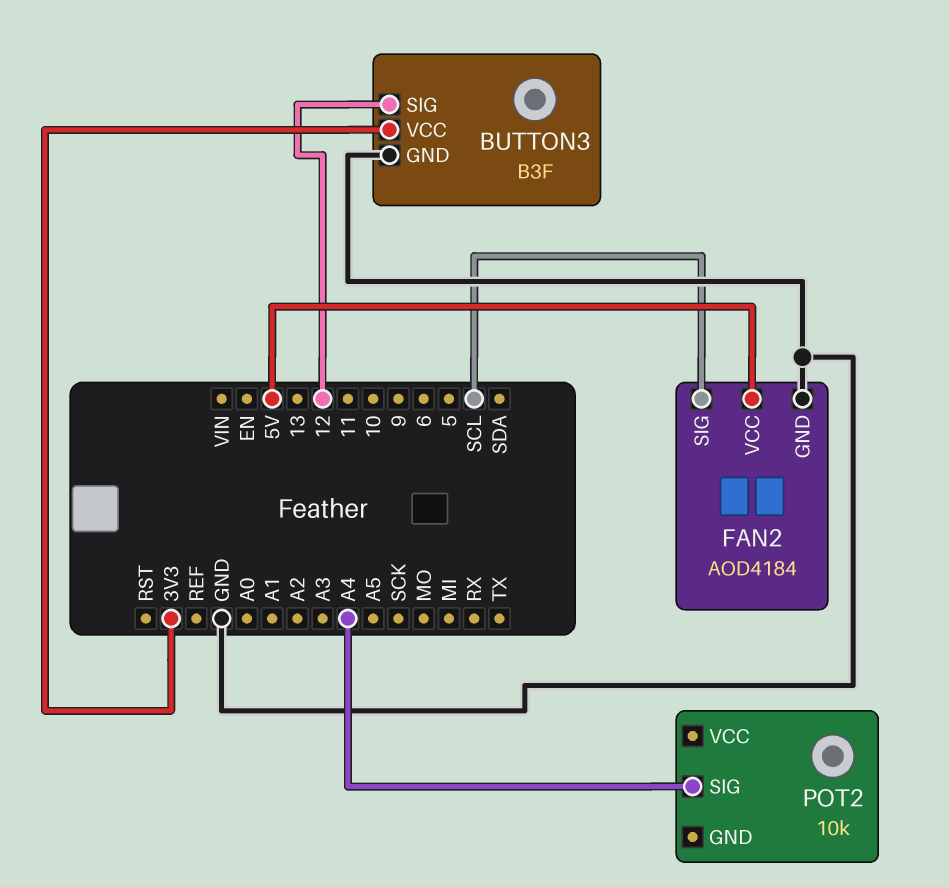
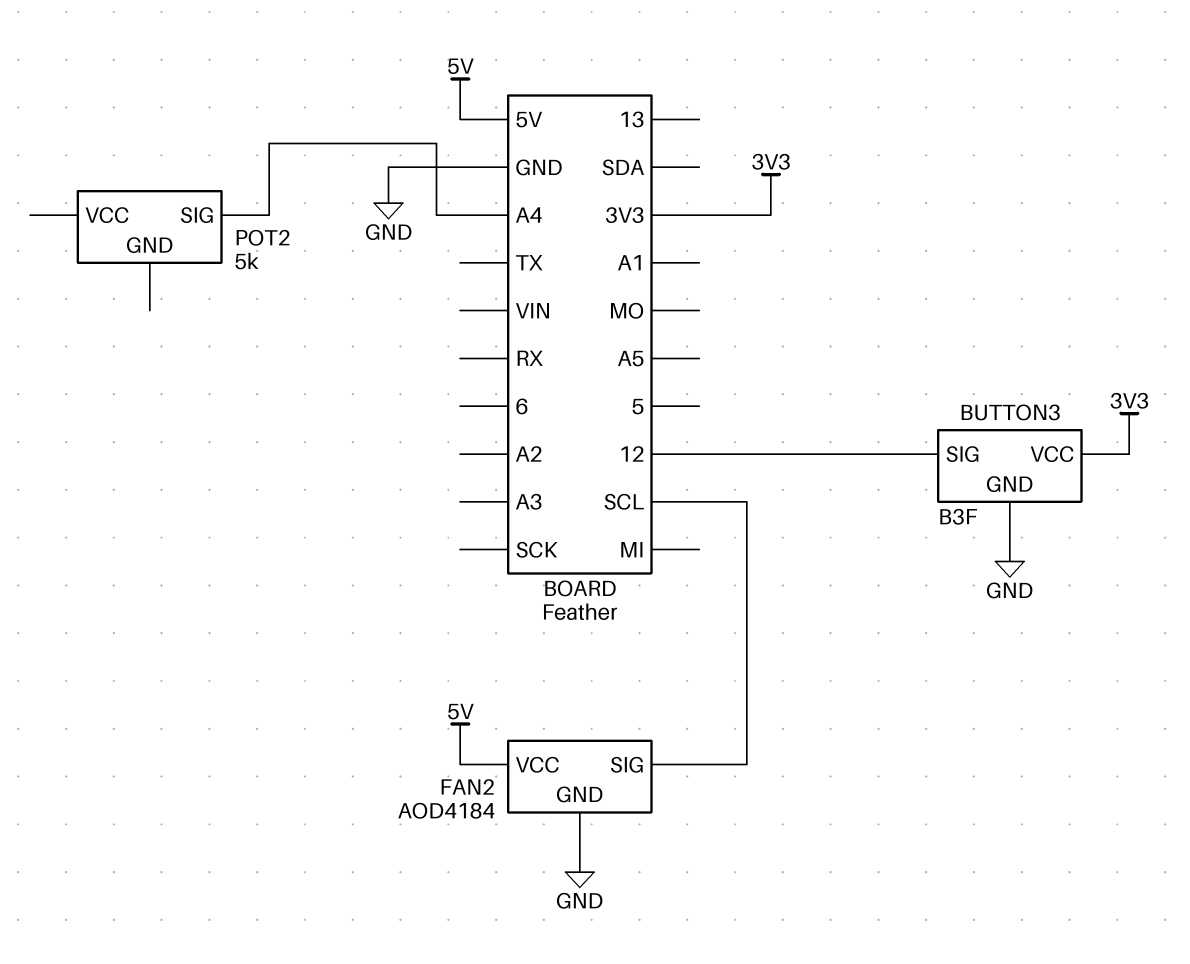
POT2: 10k -> 5k

